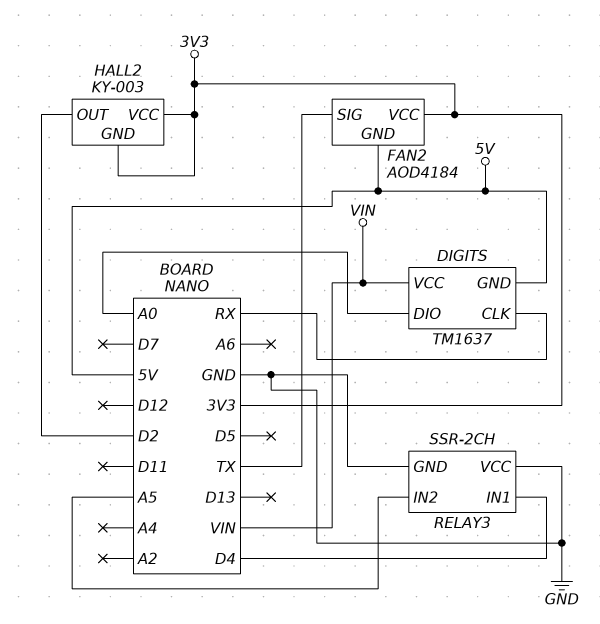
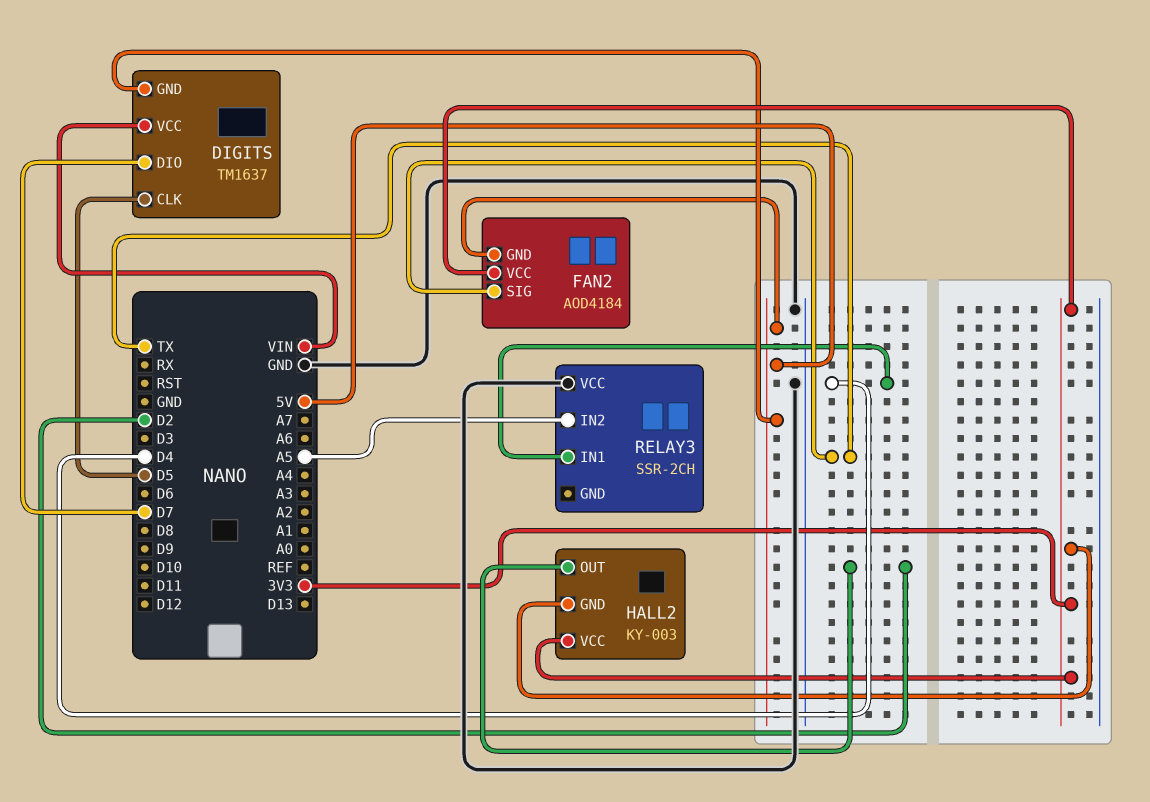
DIGITS pin CLK: RX -> D5
DIGITS pin DIO: A0 -> D7
RELAY3 pin GND: GND -> none

